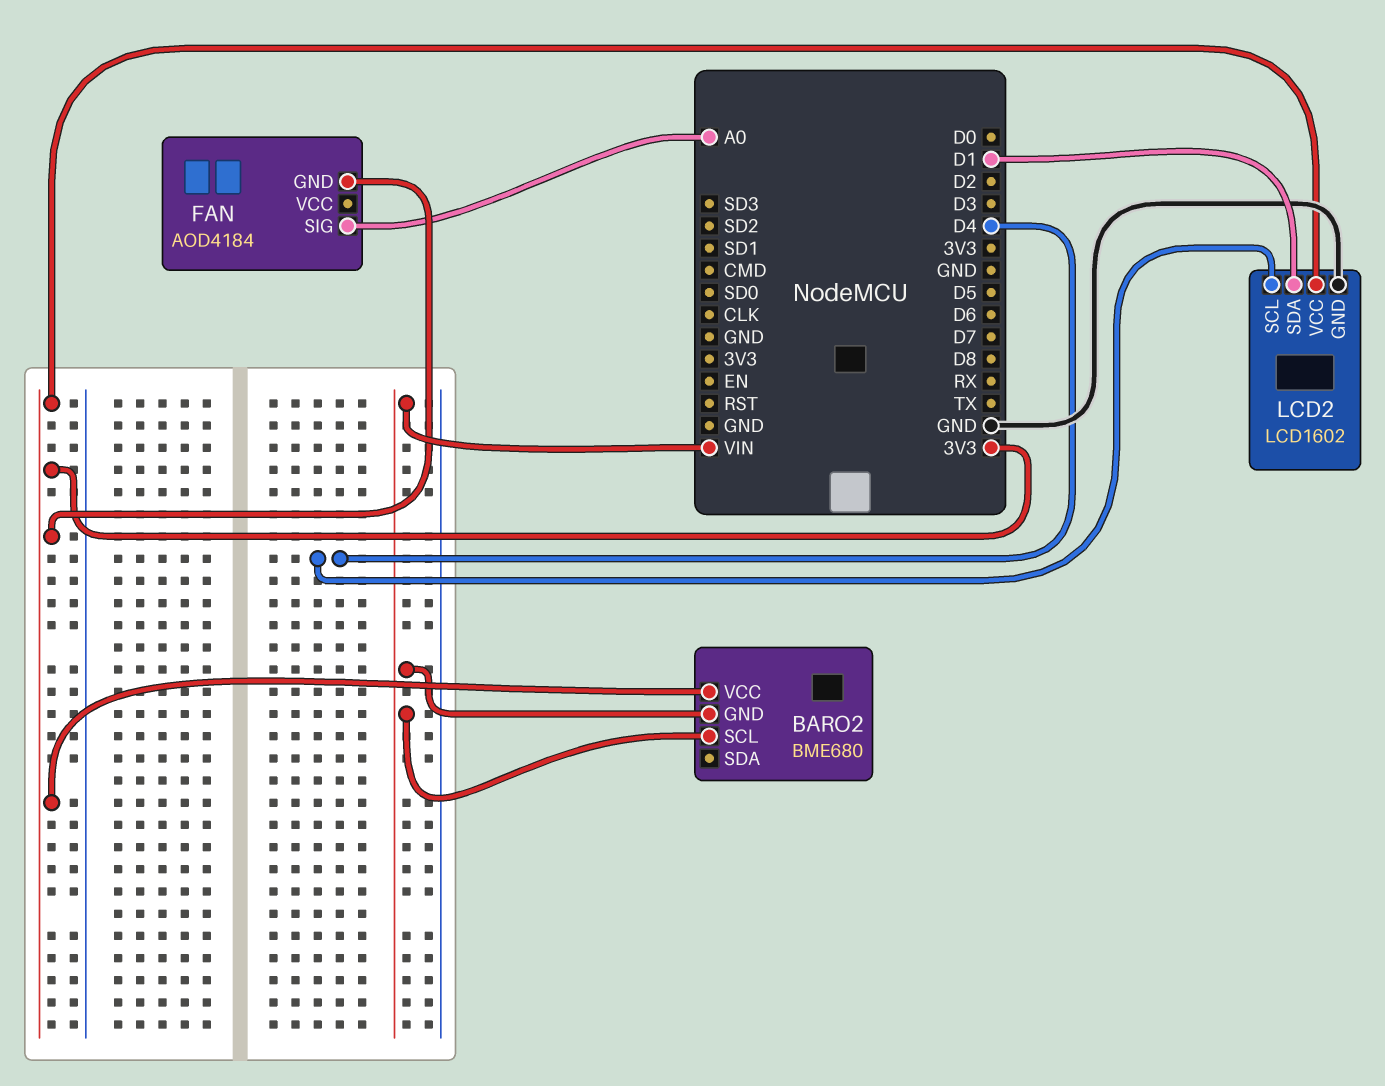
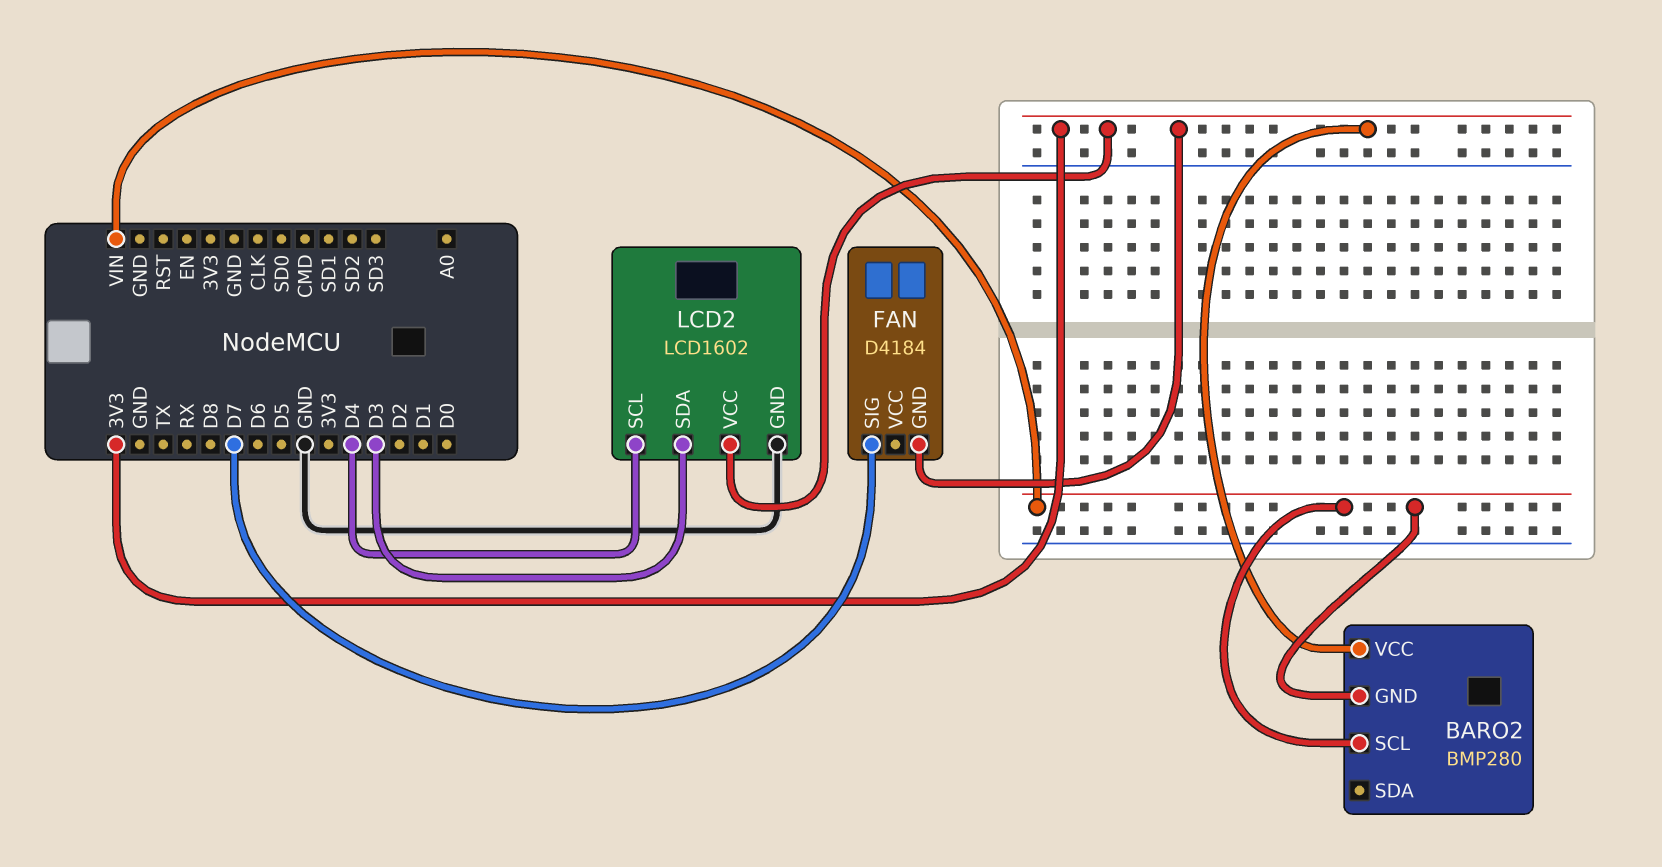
BARO2: BME680 -> BMP280
FAN: AOD4184 -> D4184
FAN pin SIG: A0 -> D7
LCD2 pin SDA: D1 -> D3

